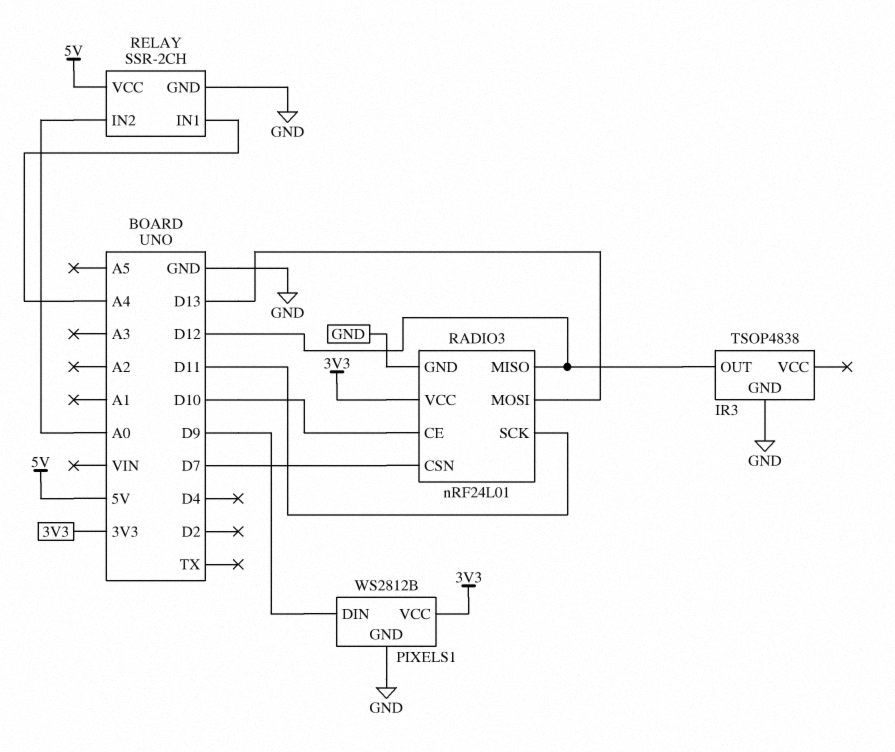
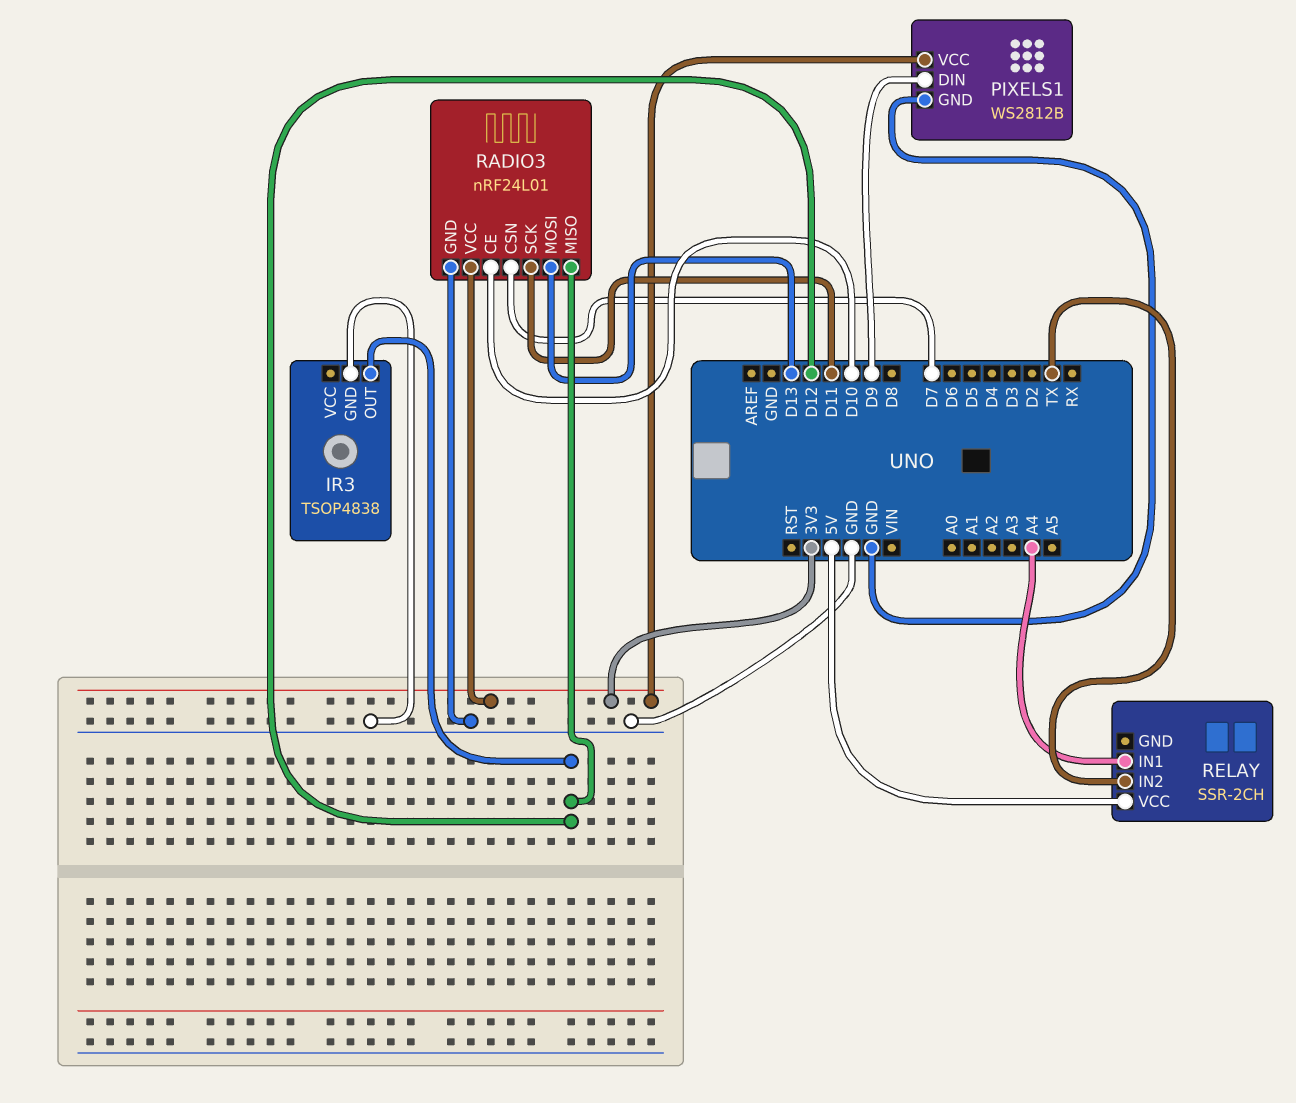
RELAY pin GND: GND -> none
RELAY pin IN2: A0 -> TX

